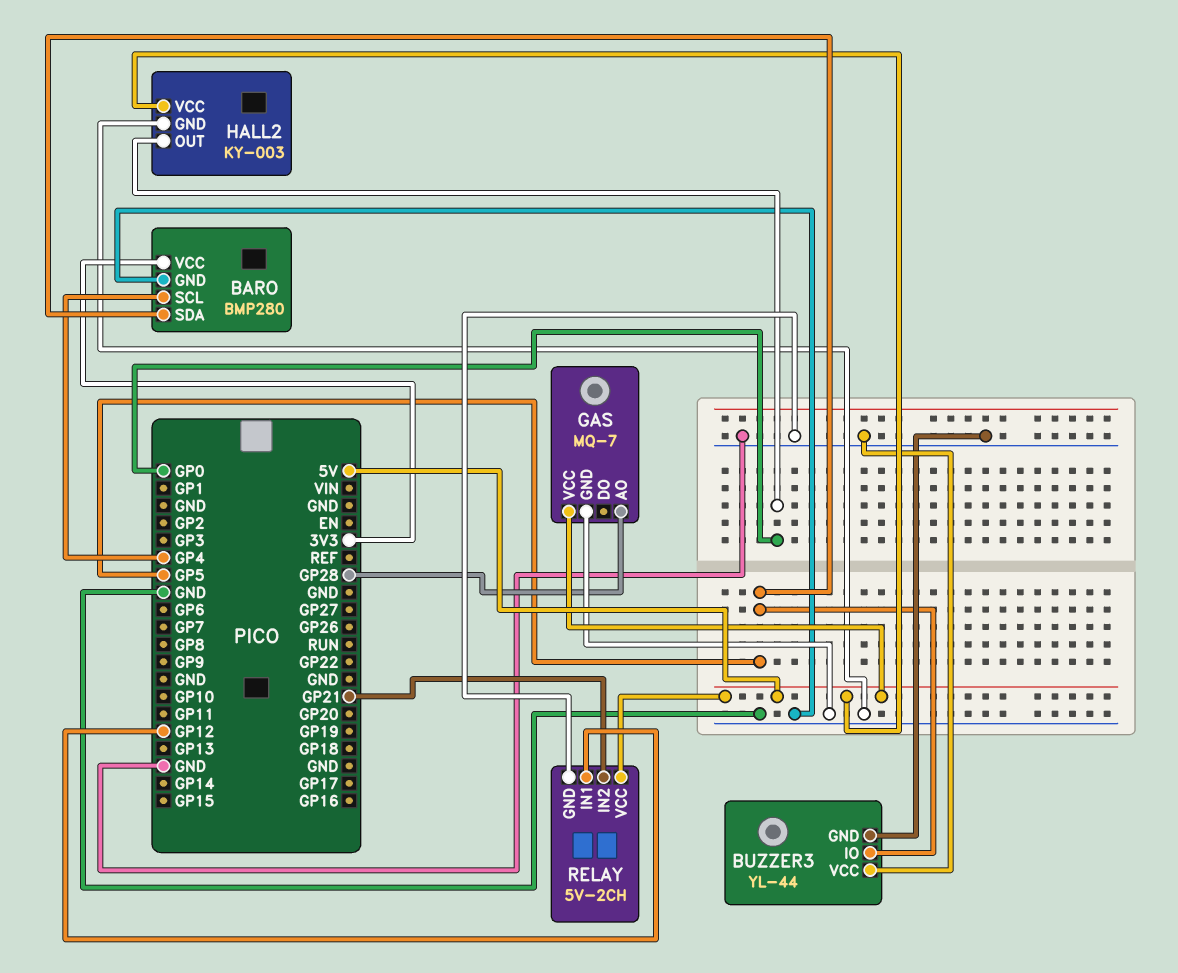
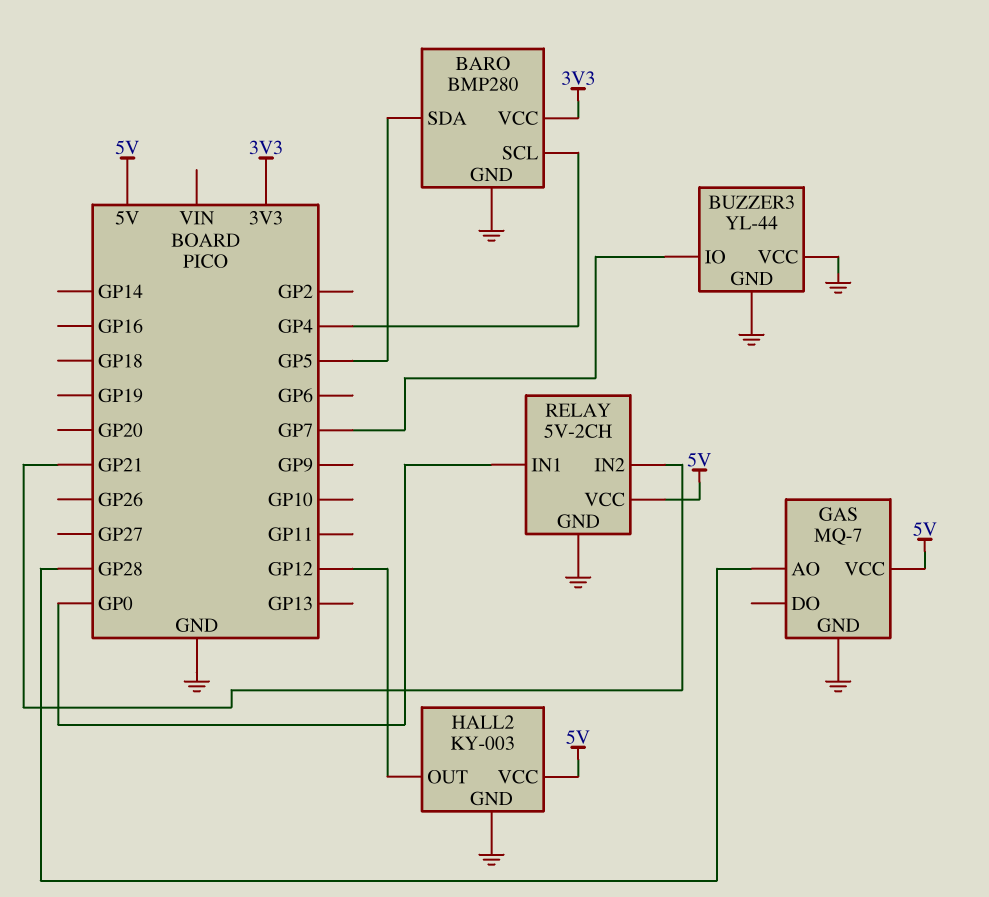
BUZZER3 pin IO: GP5 -> GP7
HALL2 pin OUT: GP0 -> GP12
RELAY pin IN1: GP12 -> GP0

